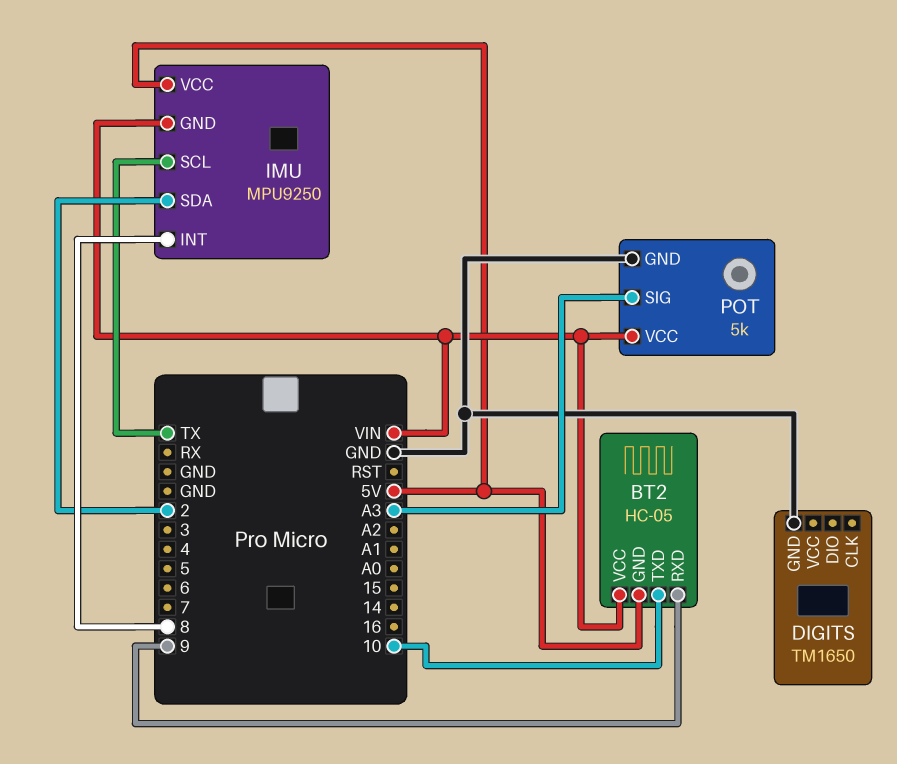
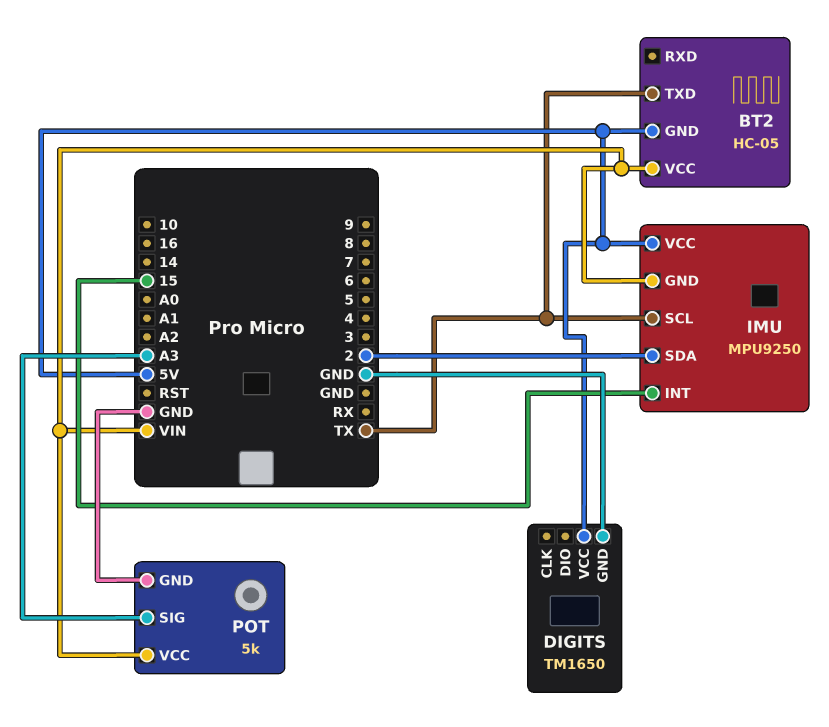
BT2 pin RXD: 9 -> none
BT2 pin TXD: 10 -> TX
DIGITS pin VCC: none -> 5V
IMU pin INT: 8 -> 15

